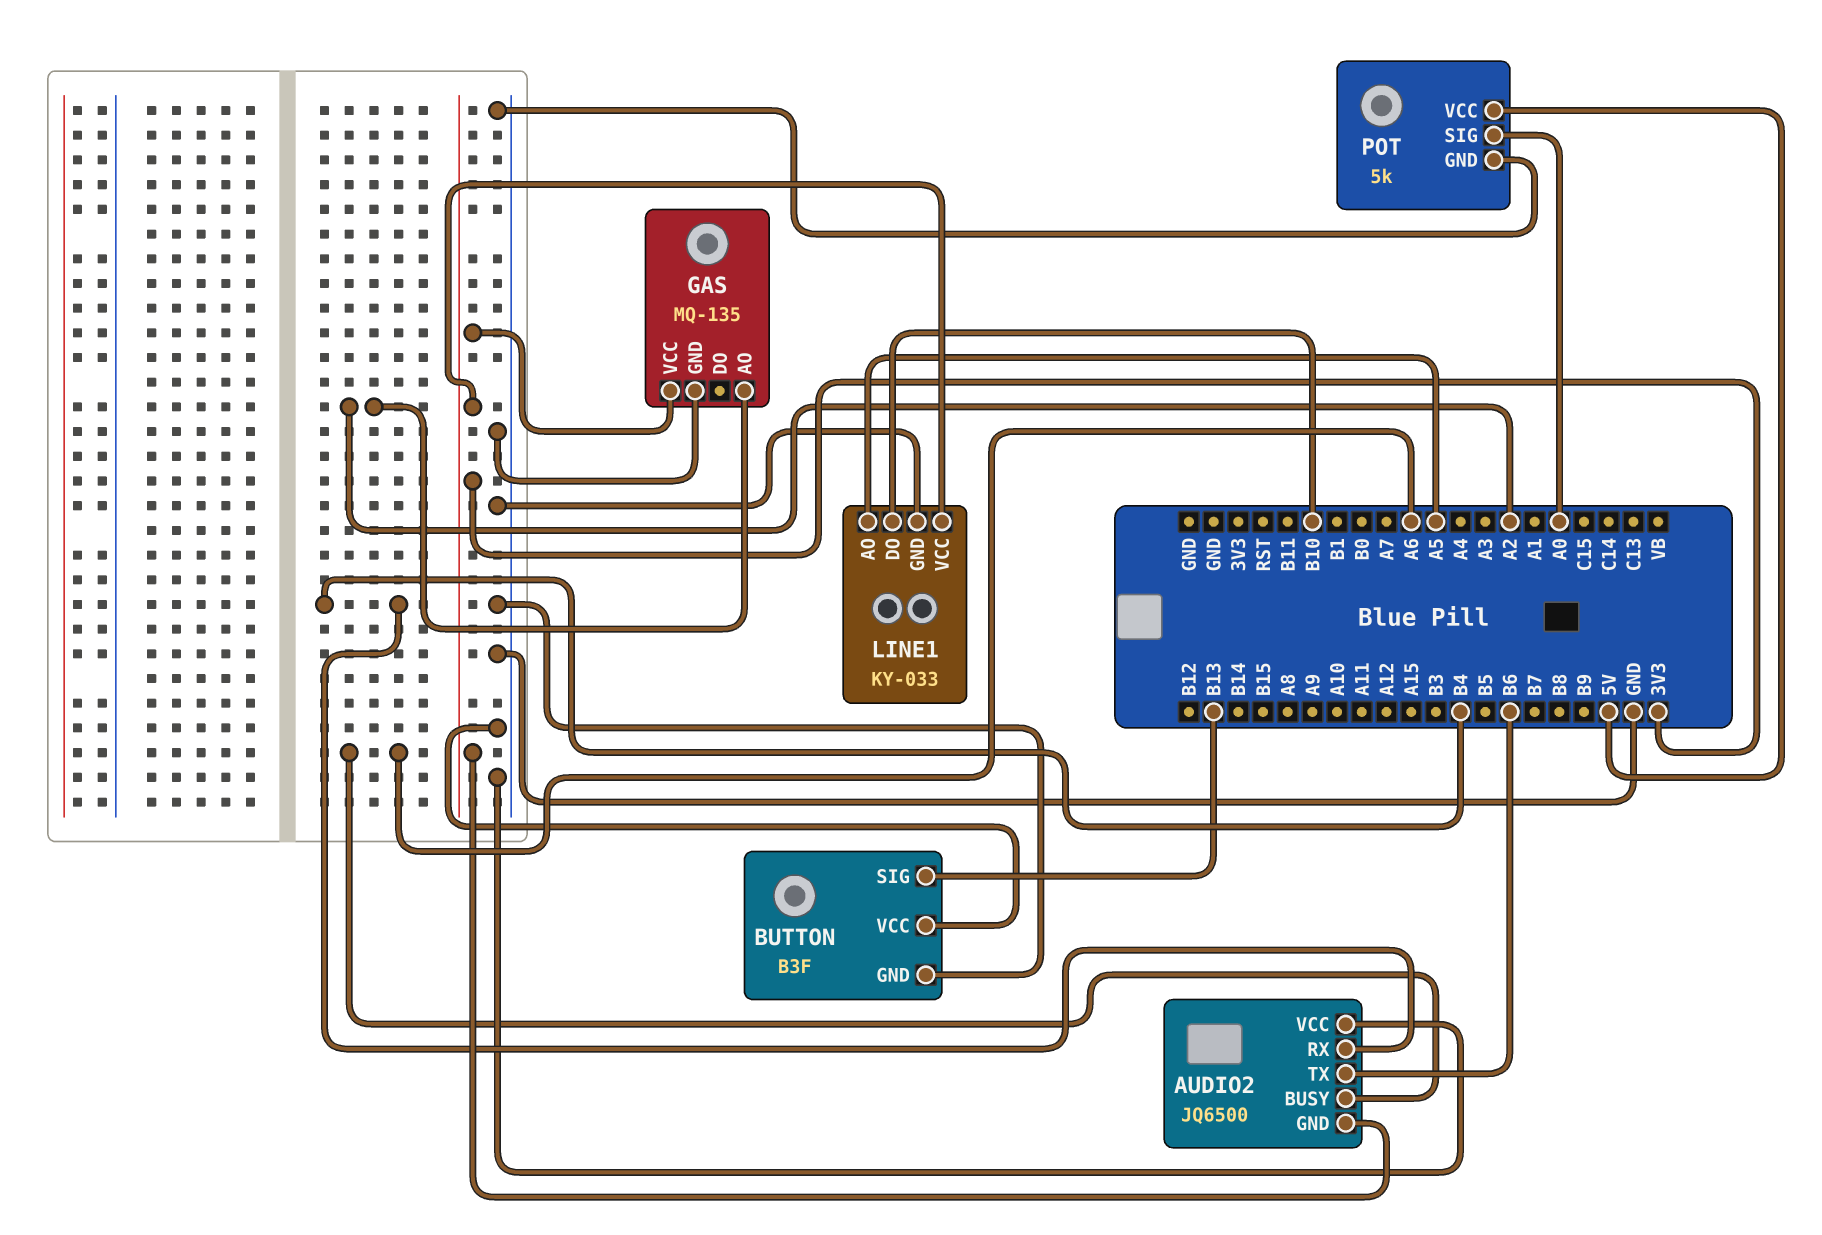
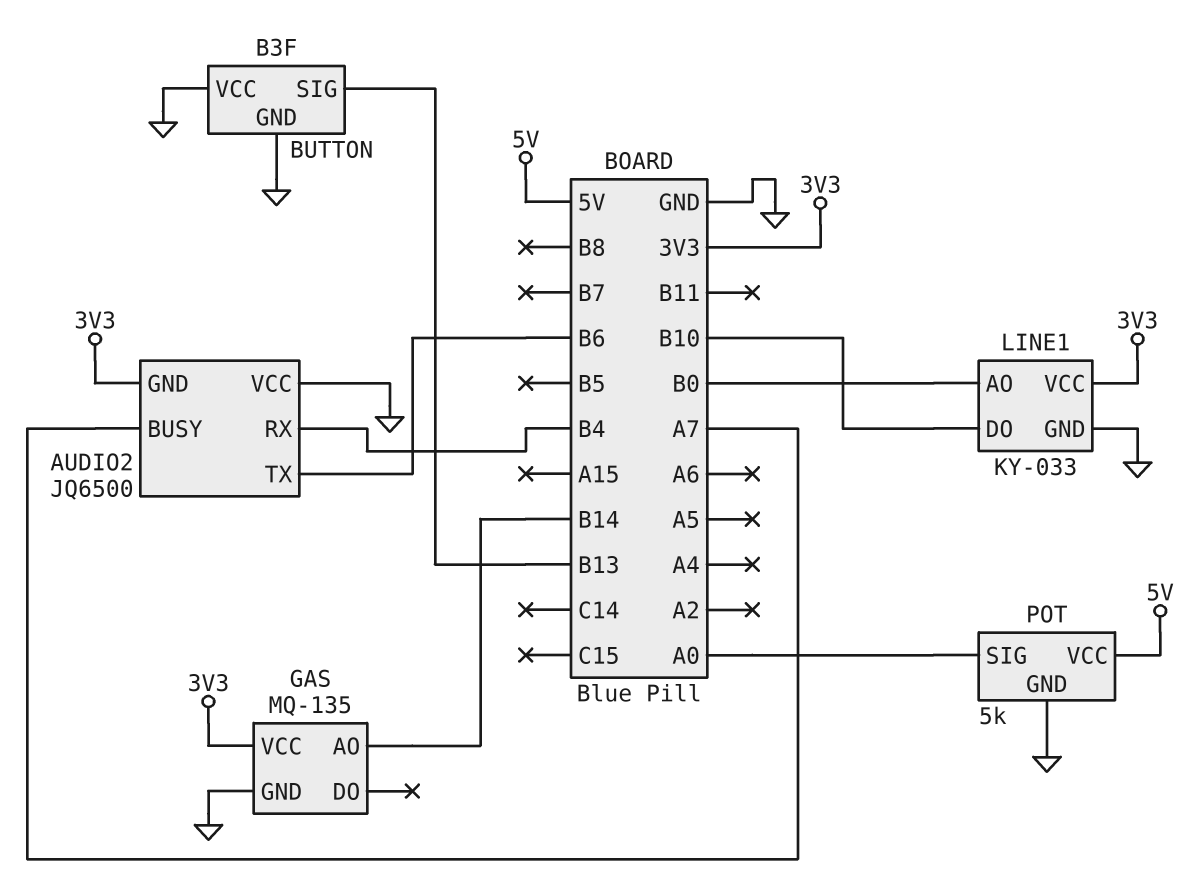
AUDIO2 pin BUSY: A6 -> A7
GAS pin AO: A2 -> B14
LINE1 pin AO: A5 -> B0

